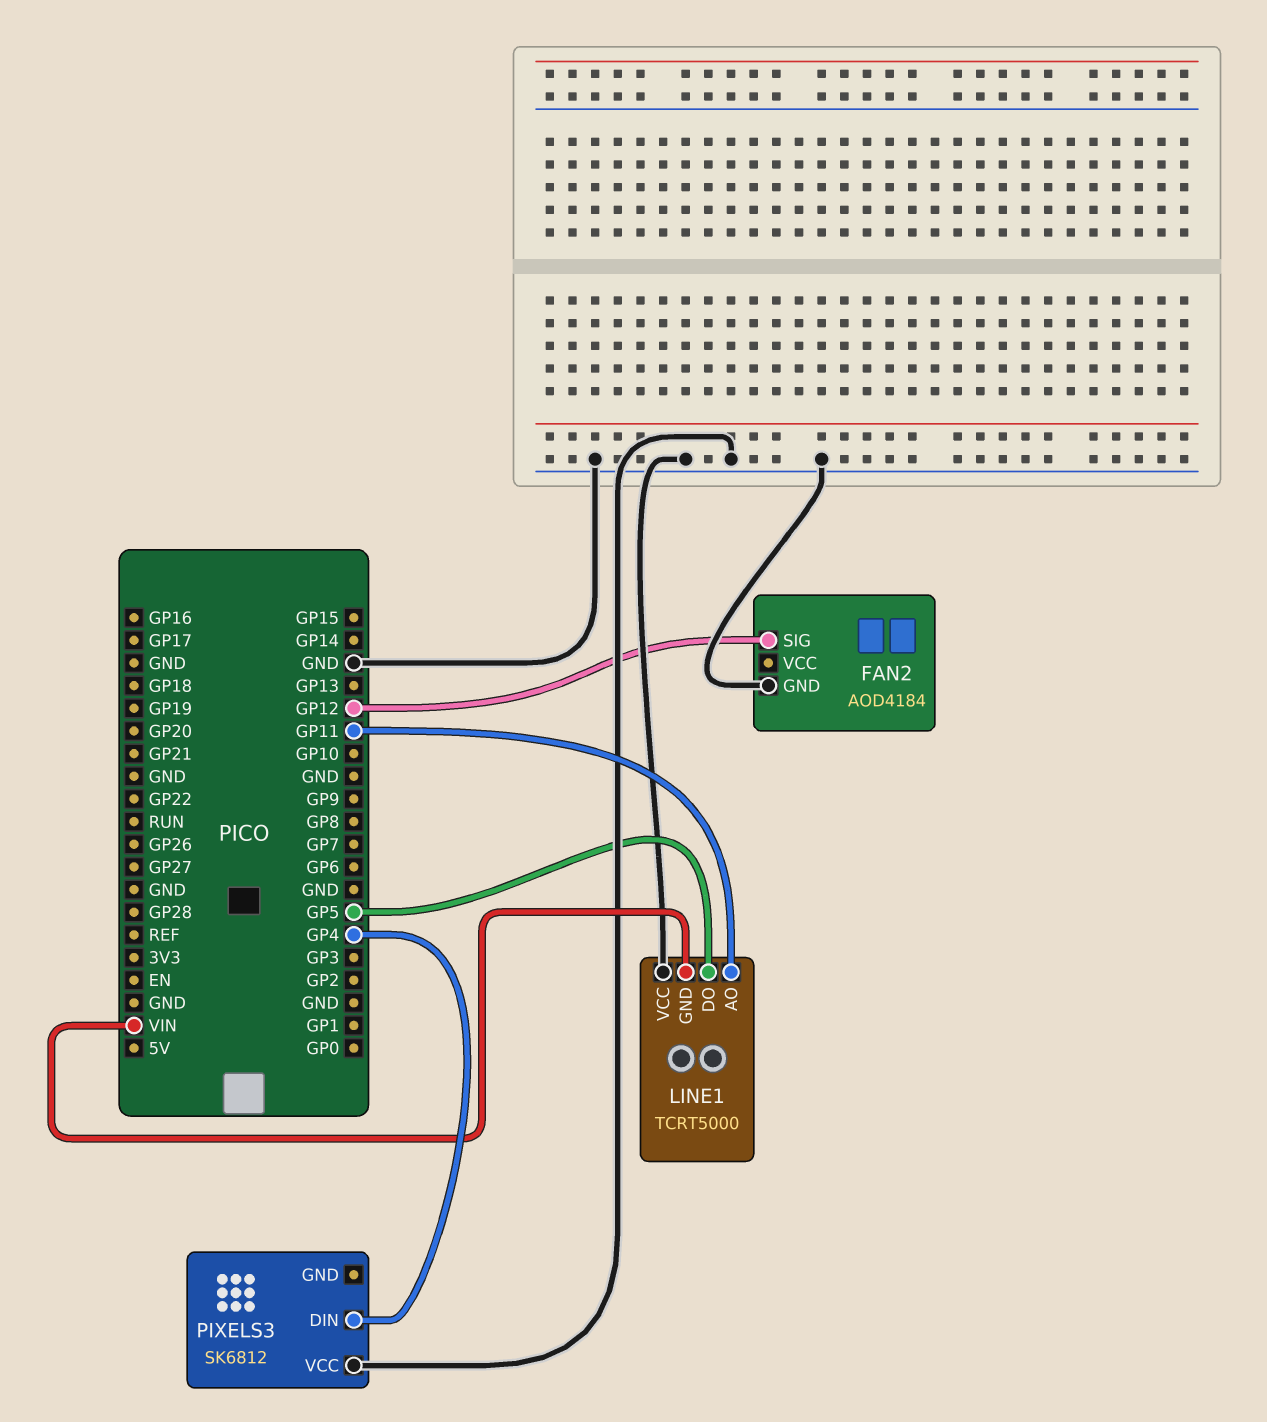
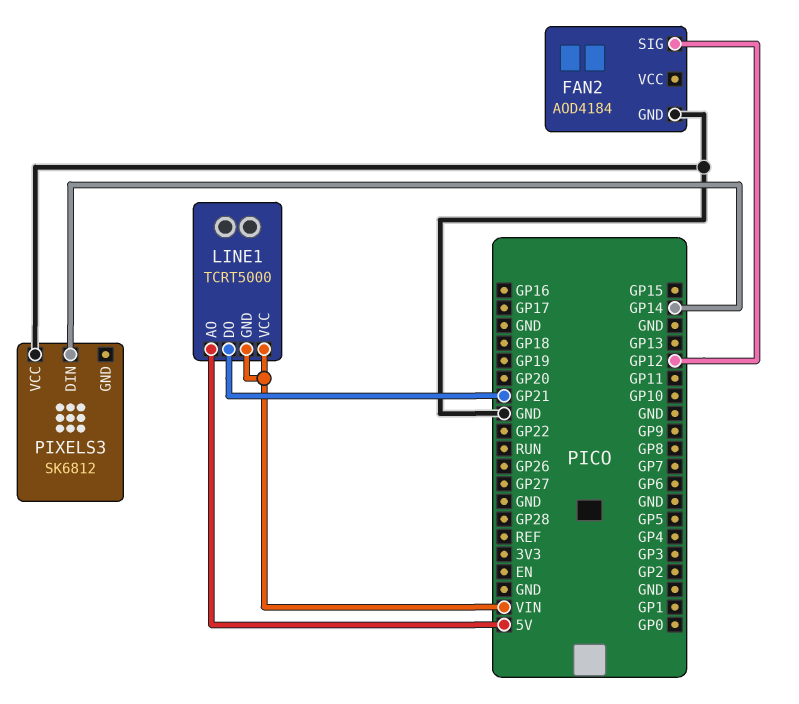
LINE1 pin AO: GP11 -> 5V
LINE1 pin DO: GP5 -> GP21
LINE1 pin VCC: GND -> VIN
PIXELS3 pin DIN: GP4 -> GP14

